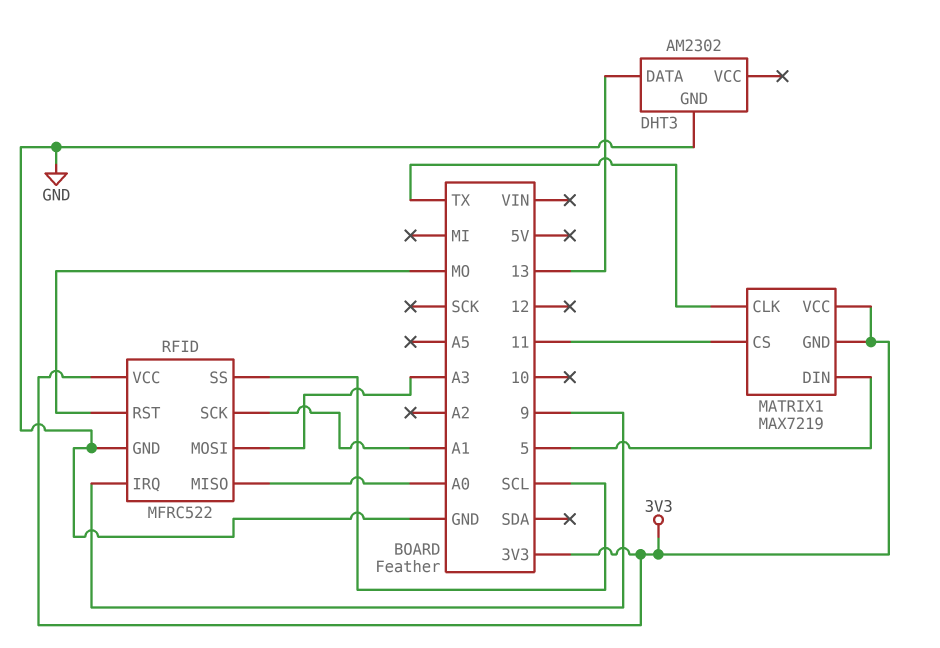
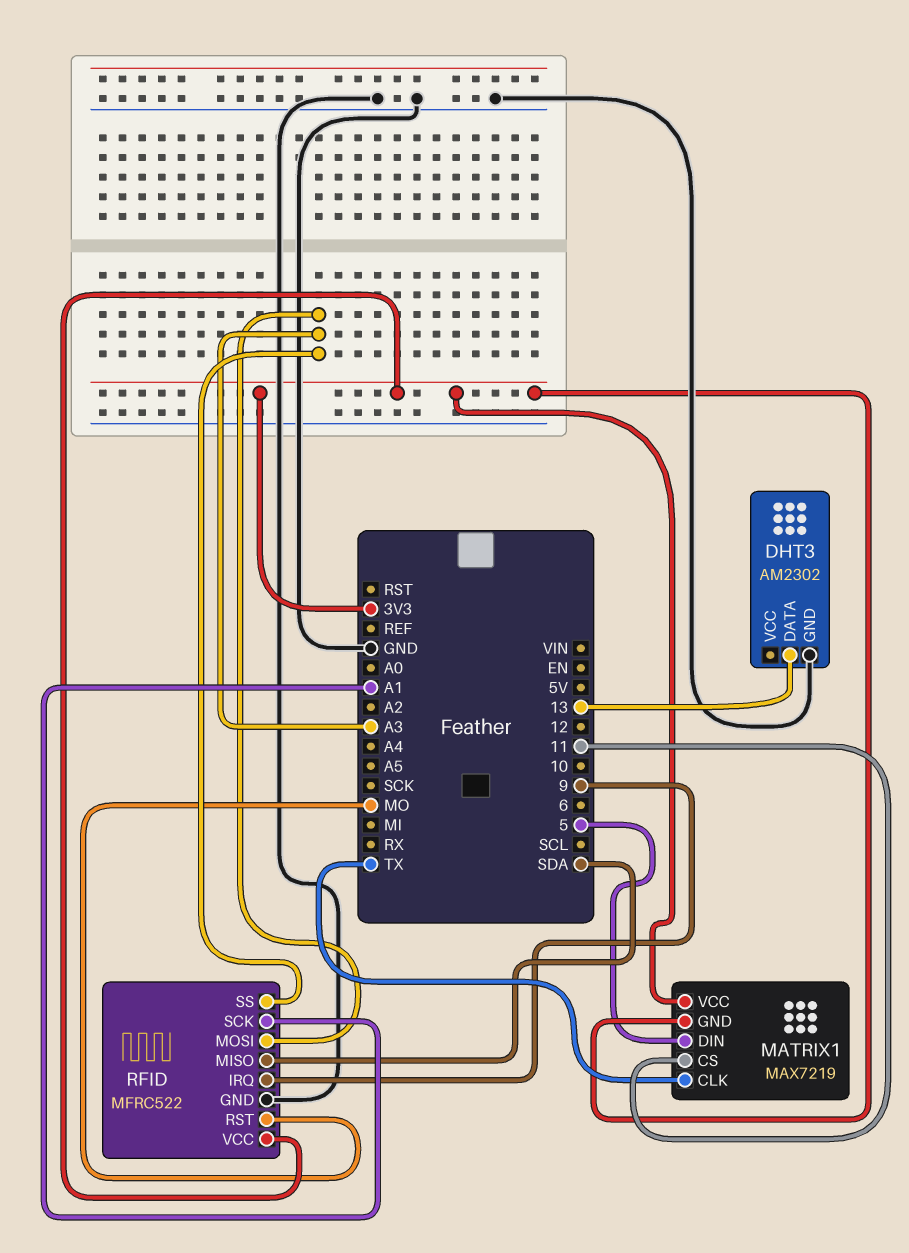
RFID pin MISO: A0 -> SDA
RFID pin SS: SCL -> A3

